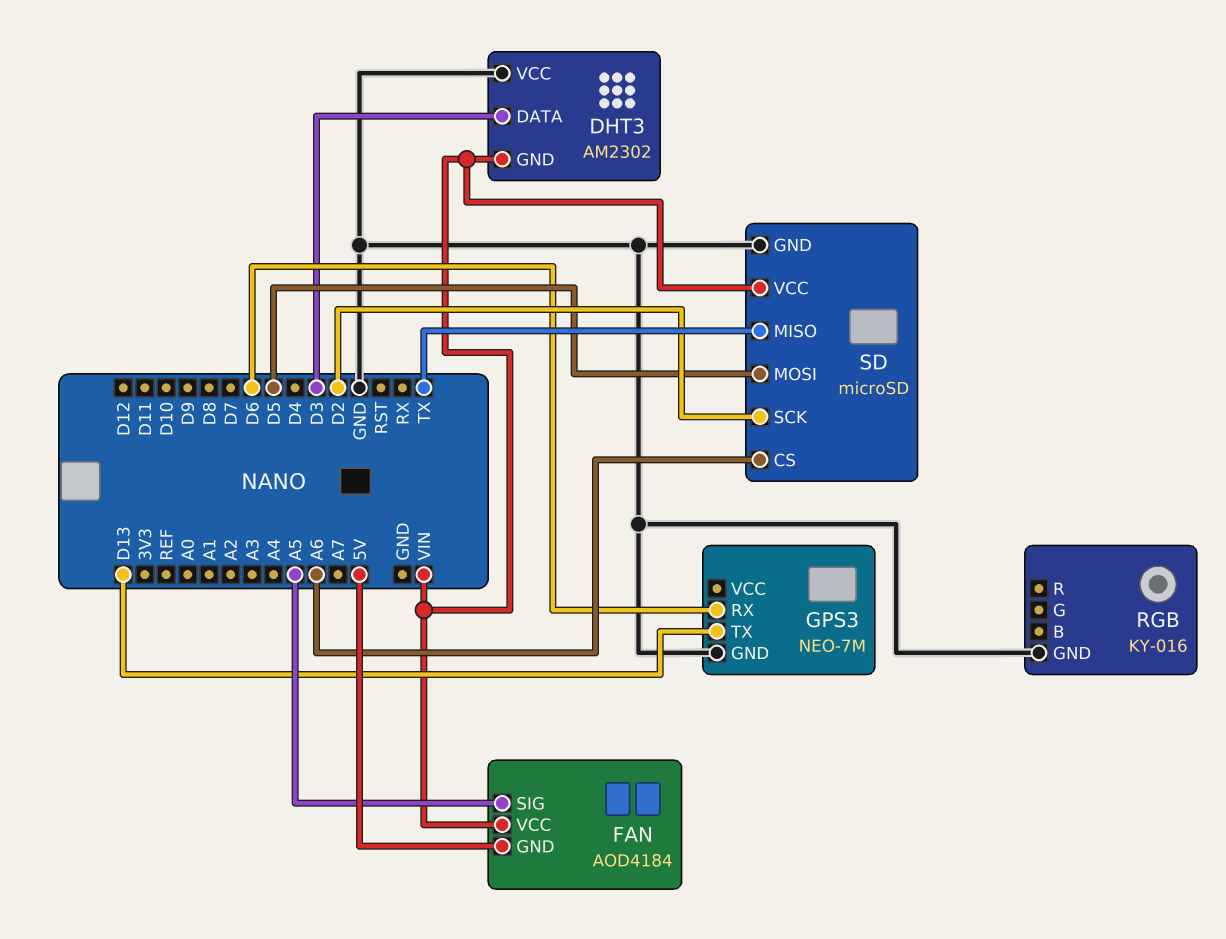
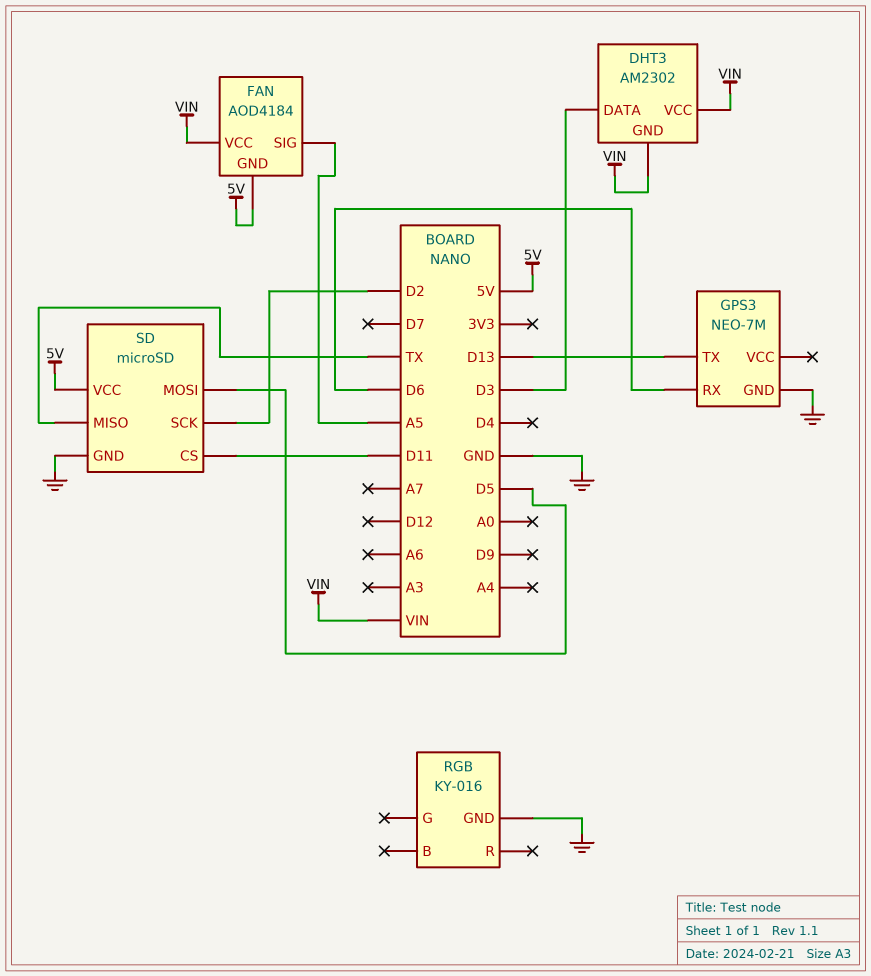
DHT3 pin VCC: GND -> VIN
SD pin CS: A6 -> D11
SD pin VCC: VIN -> 5V

